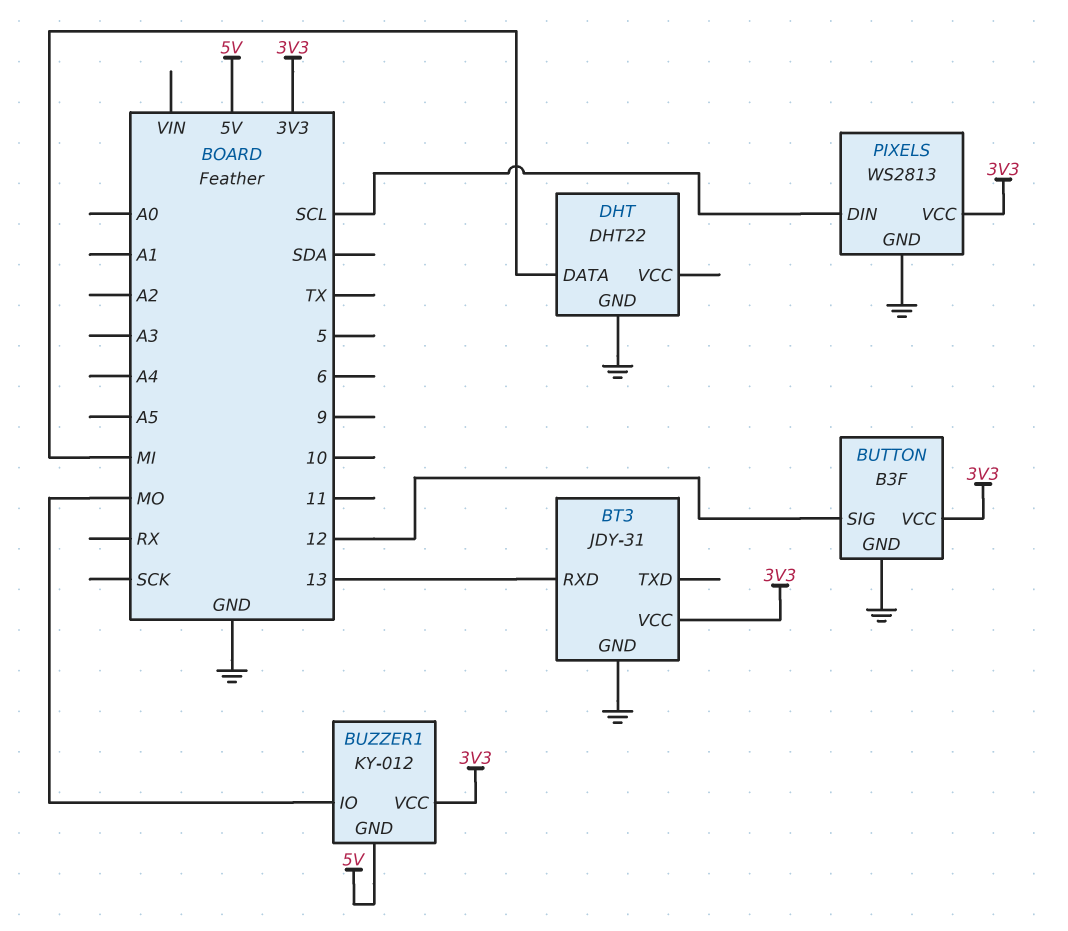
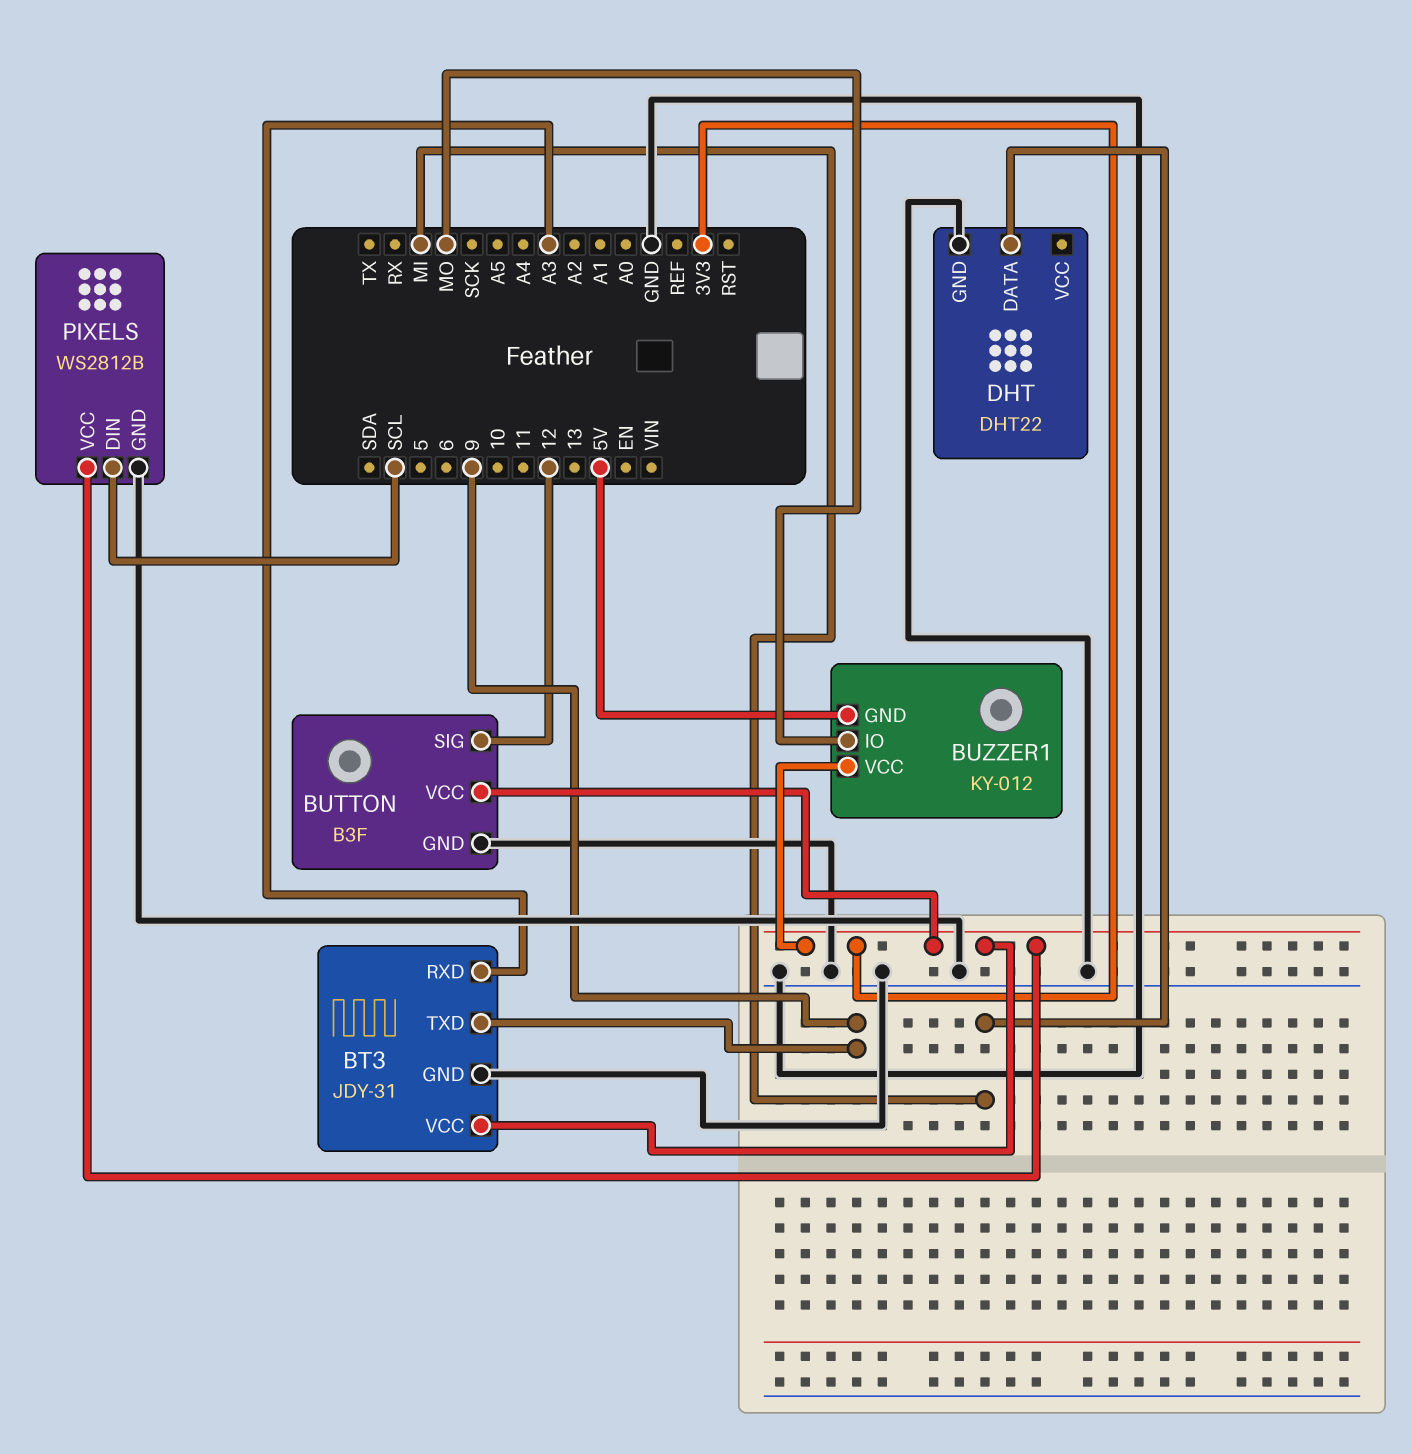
BT3 pin RXD: 13 -> A3
BT3 pin TXD: none -> 9
PIXELS: WS2813 -> WS2812B

